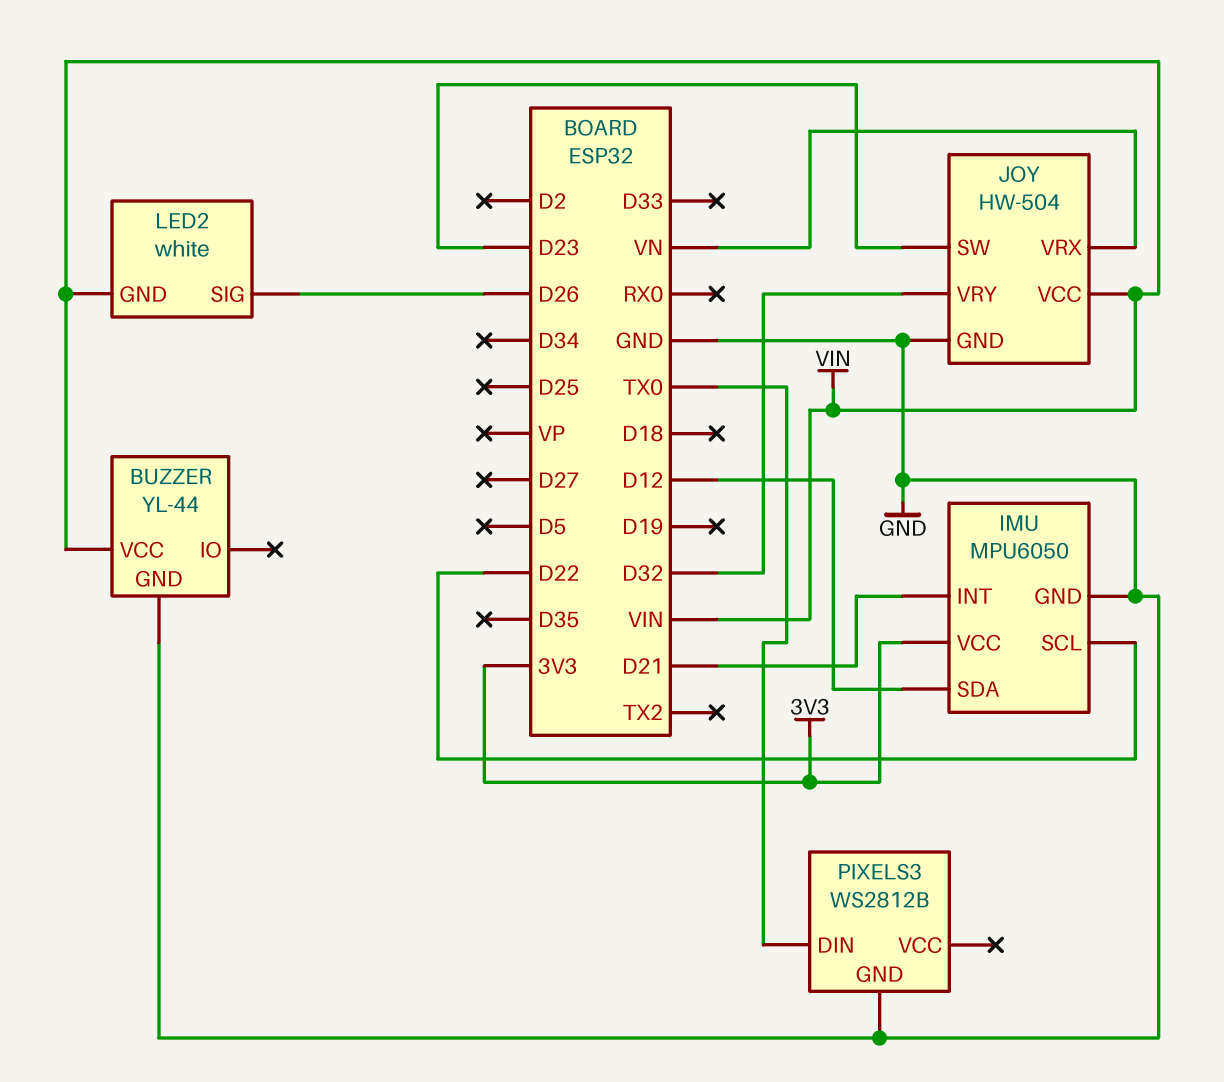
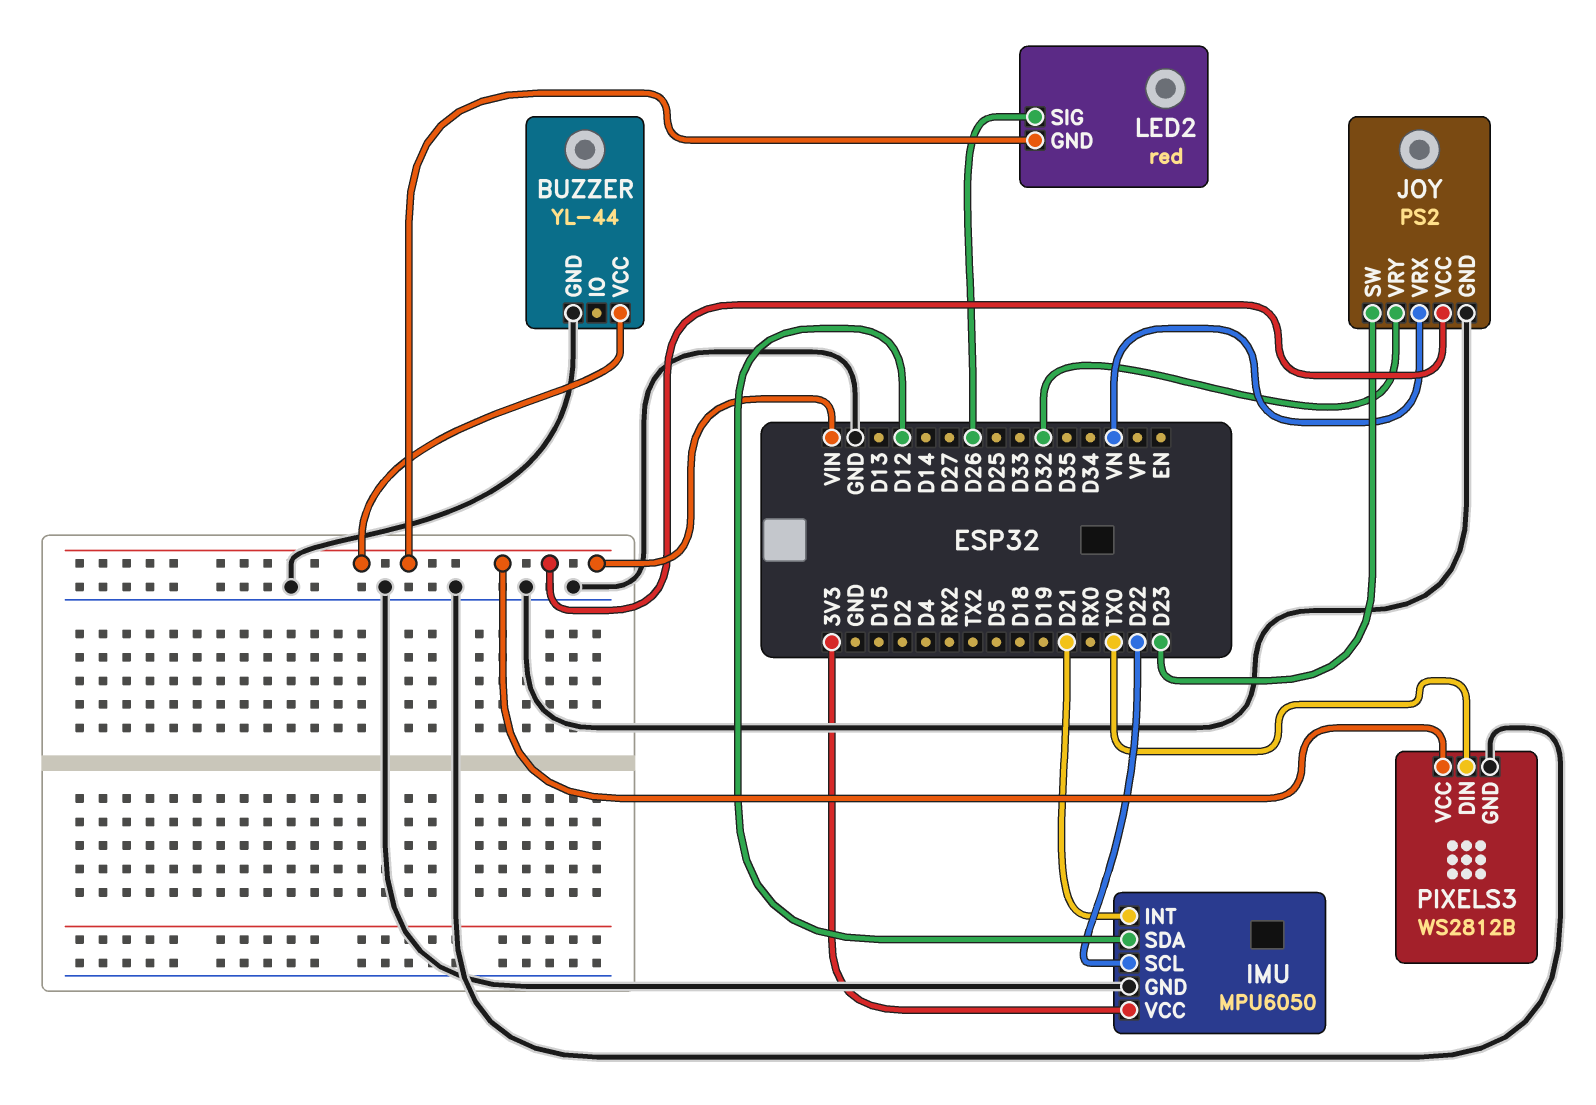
JOY: HW-504 -> PS2
LED2: white -> red
PIXELS3 pin VCC: none -> VIN

